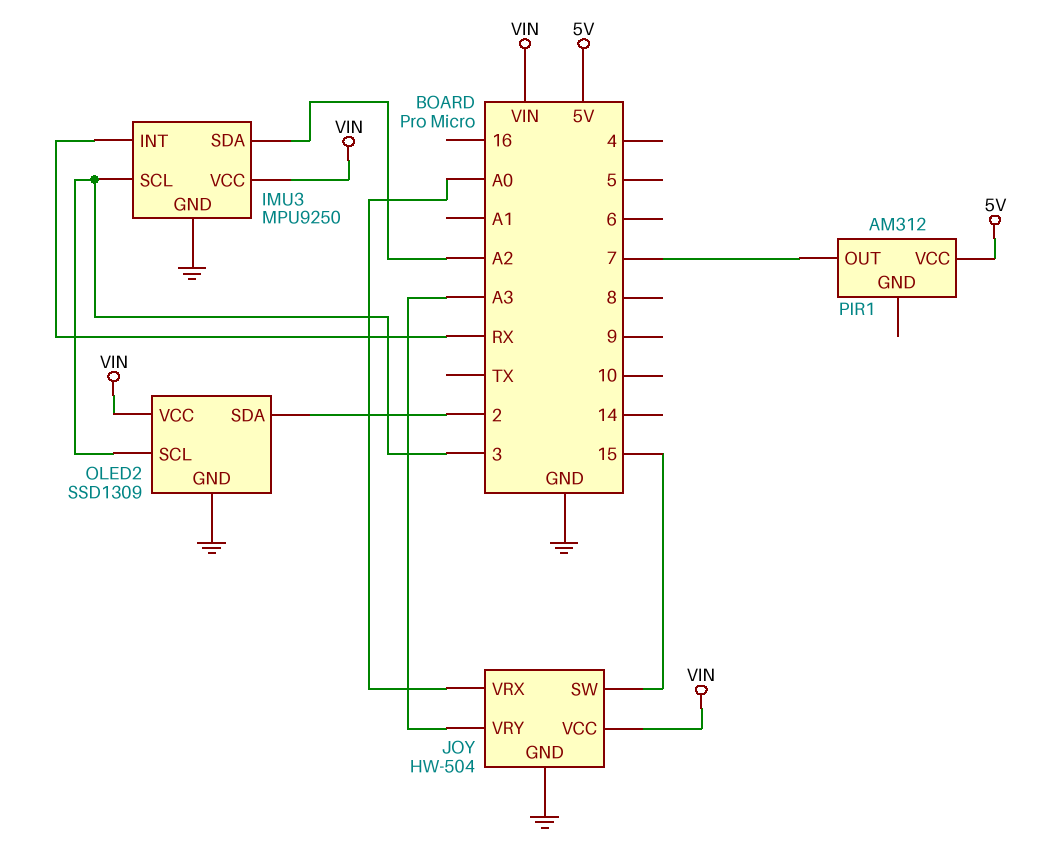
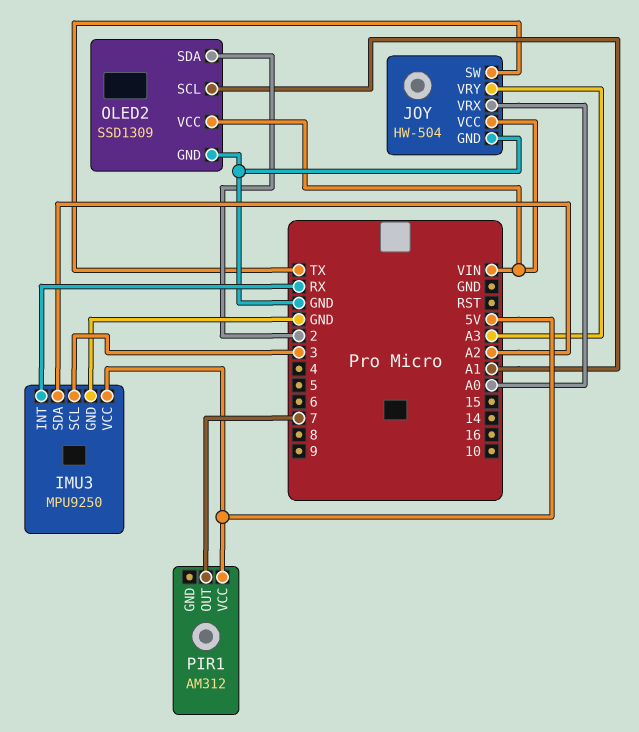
IMU3 pin VCC: VIN -> 5V
JOY pin SW: 15 -> TX
OLED2 pin SCL: 3 -> A1

